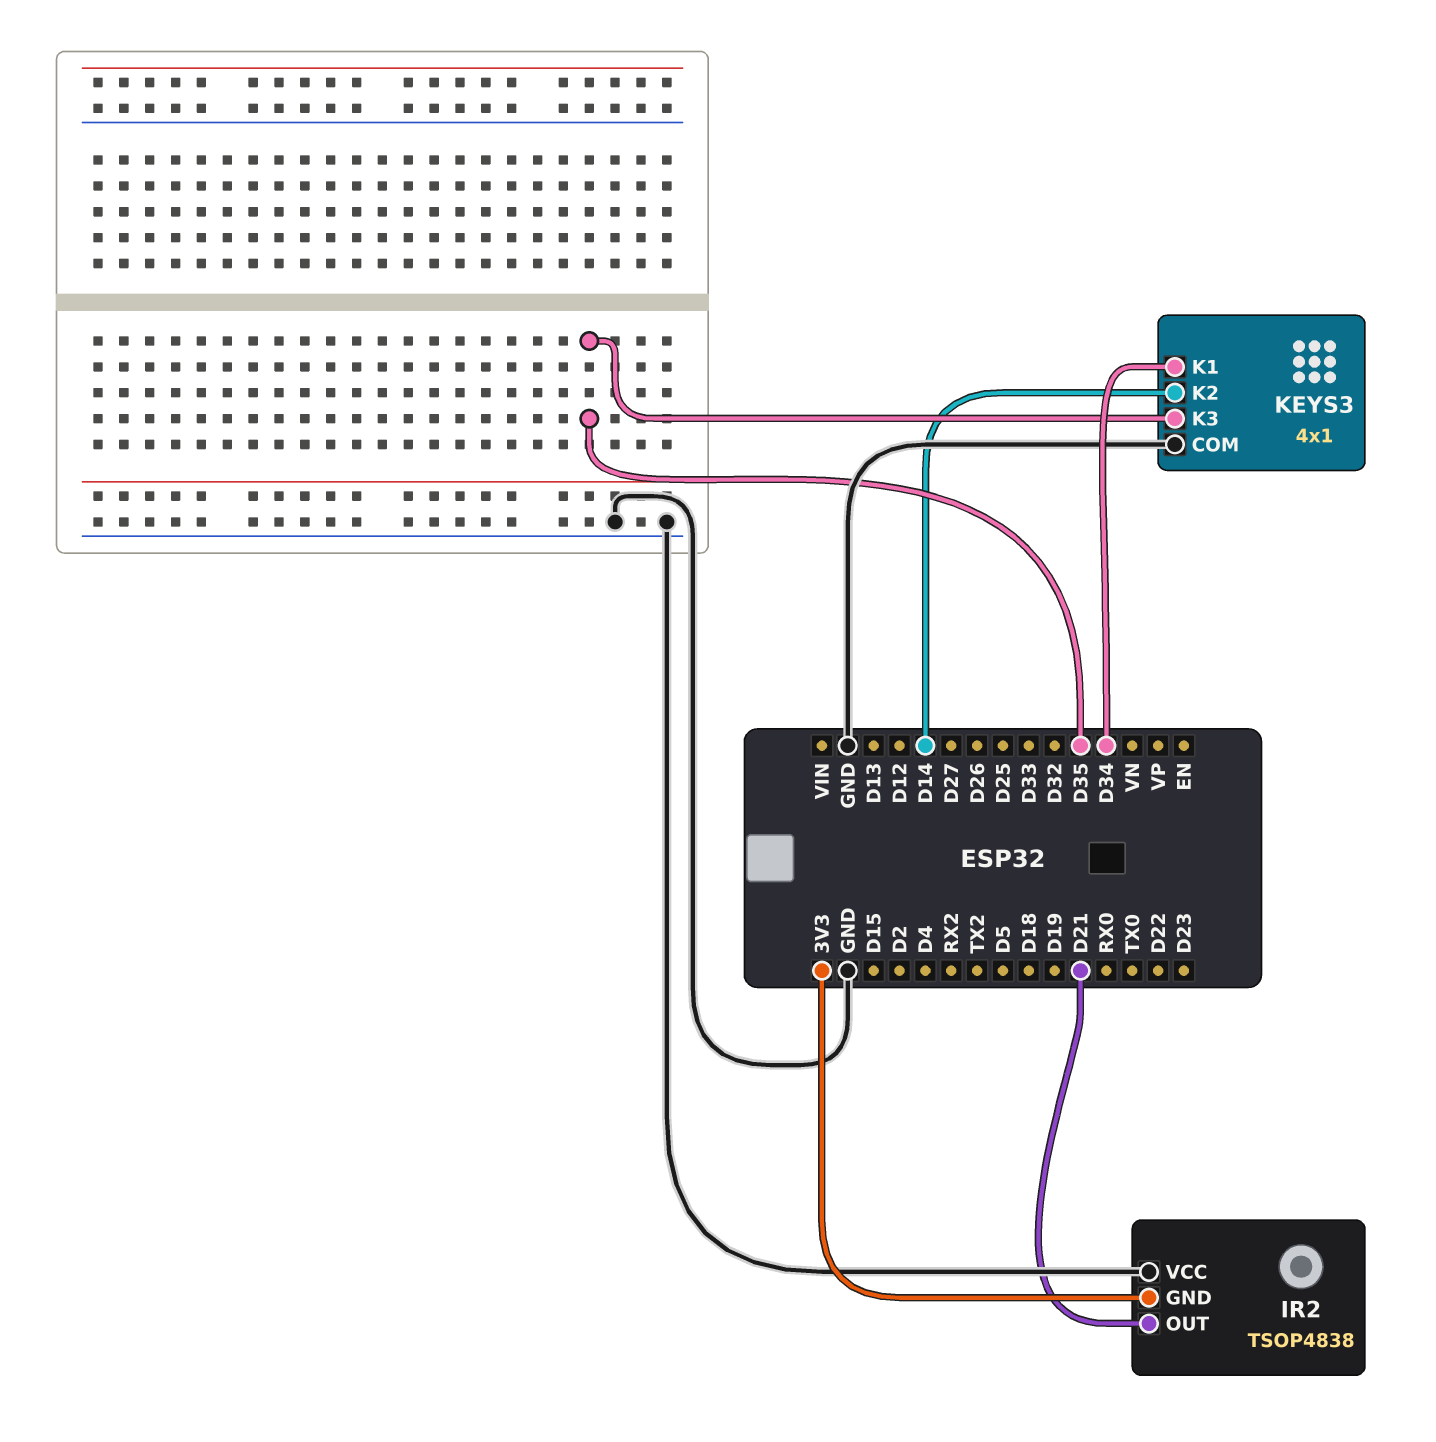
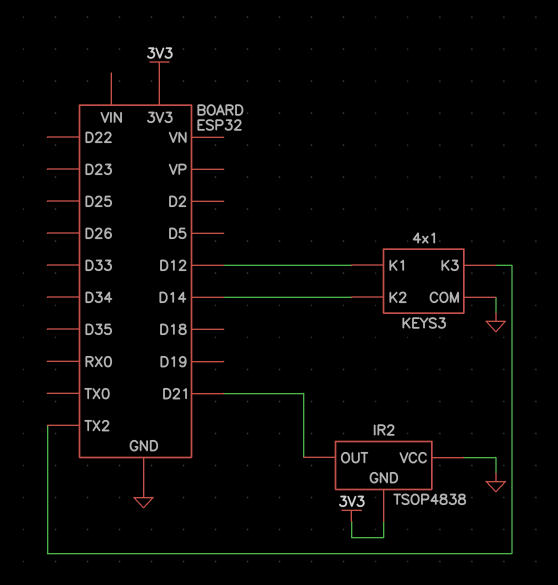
KEYS3 pin K1: D34 -> D12
KEYS3 pin K3: D35 -> TX2

